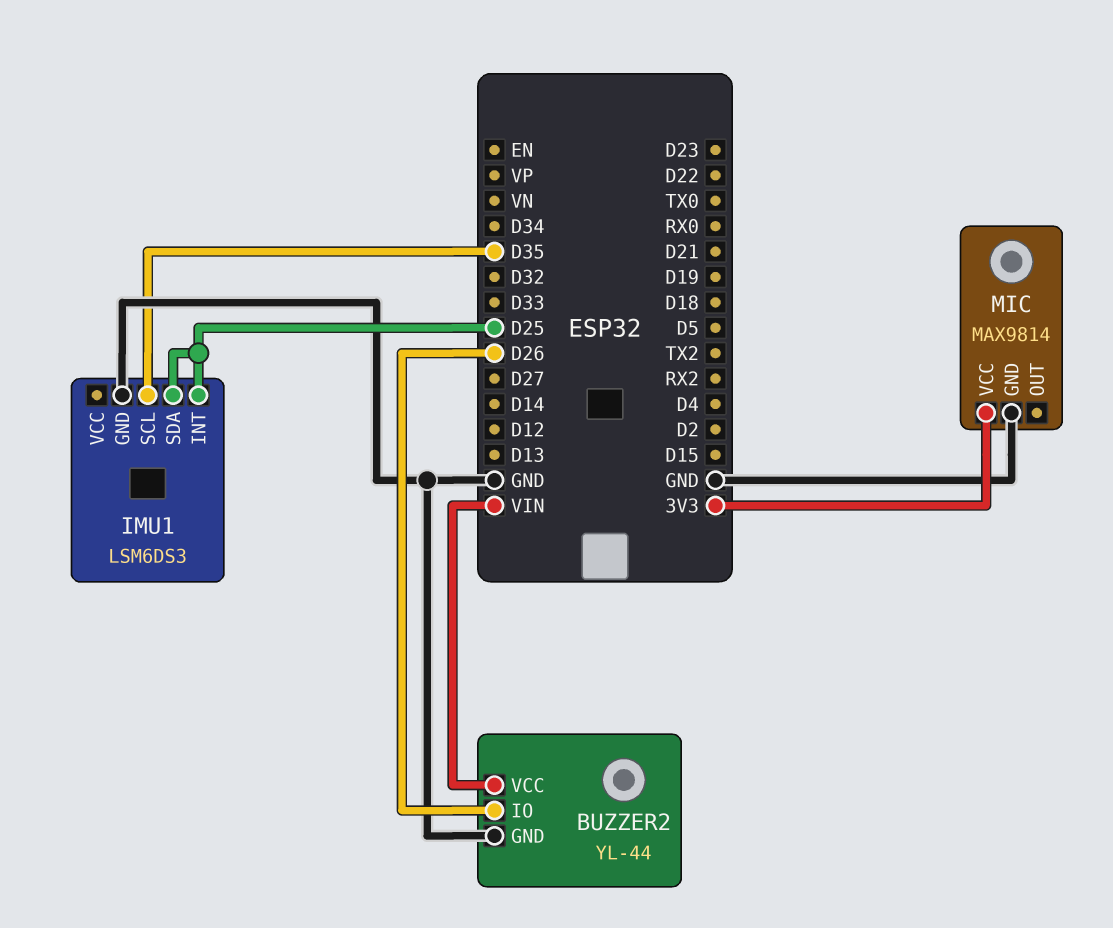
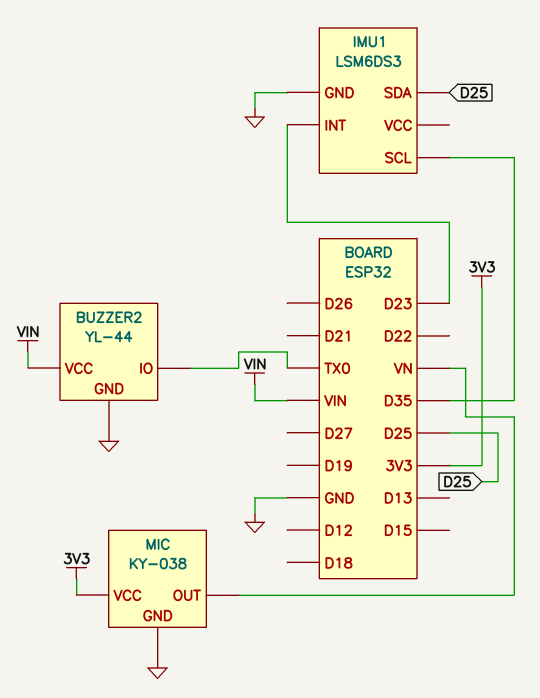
BUZZER2 pin IO: D26 -> TX0
IMU1 pin INT: D25 -> D23
MIC: MAX9814 -> KY-038
MIC pin OUT: none -> VN

